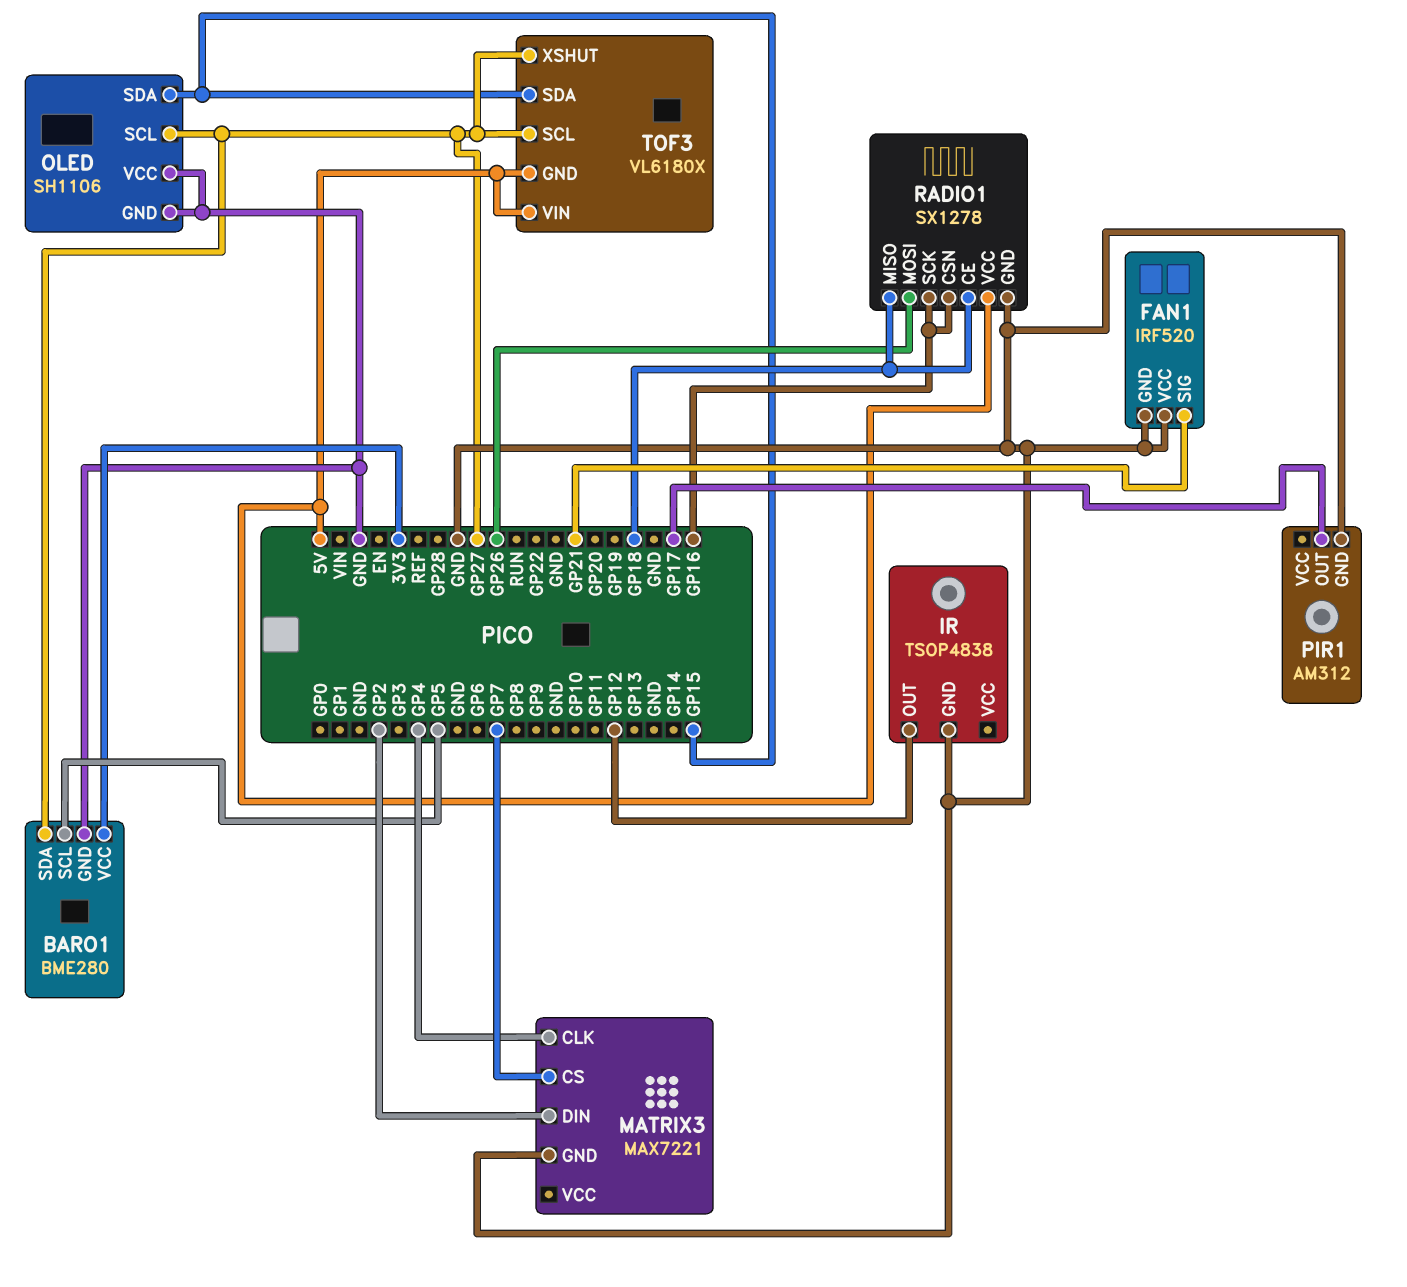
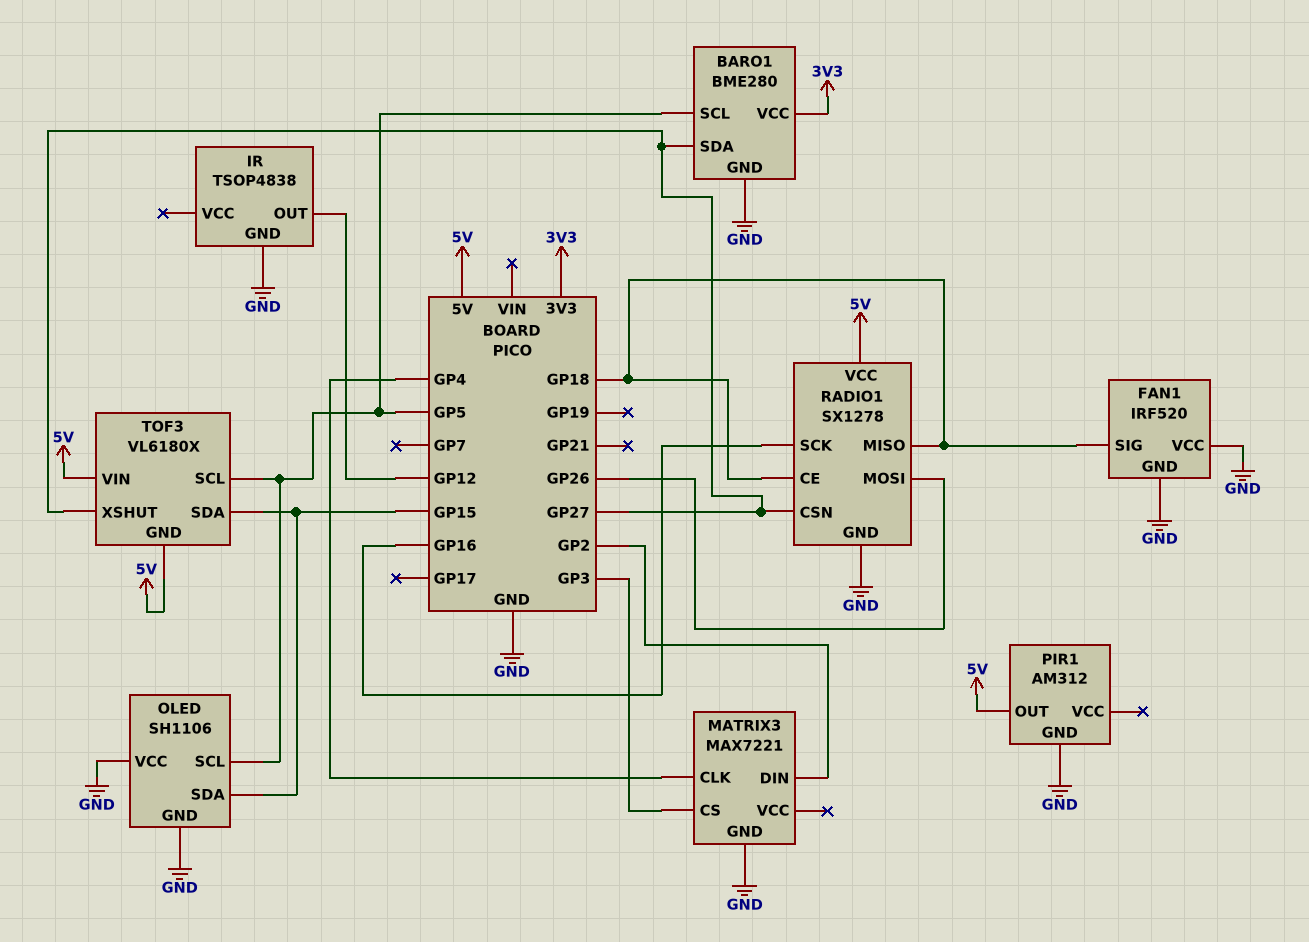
FAN1 pin SIG: GP21 -> GP18
MATRIX3 pin CS: GP7 -> GP3
OLED pin SCL: GP27 -> GP5
PIR1 pin OUT: GP17 -> 5V
RADIO1 pin CSN: GP16 -> GP27
TOF3 pin SCL: GP27 -> GP5

